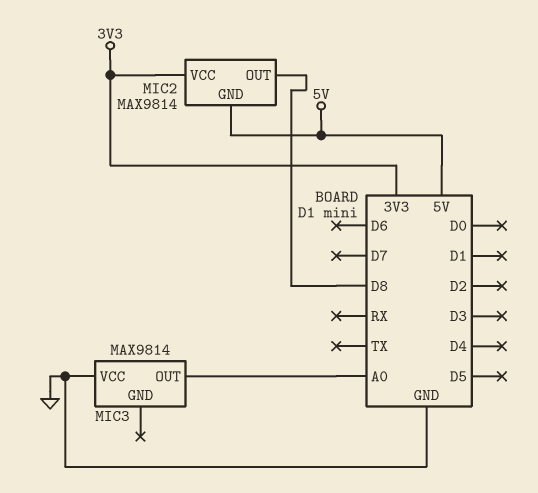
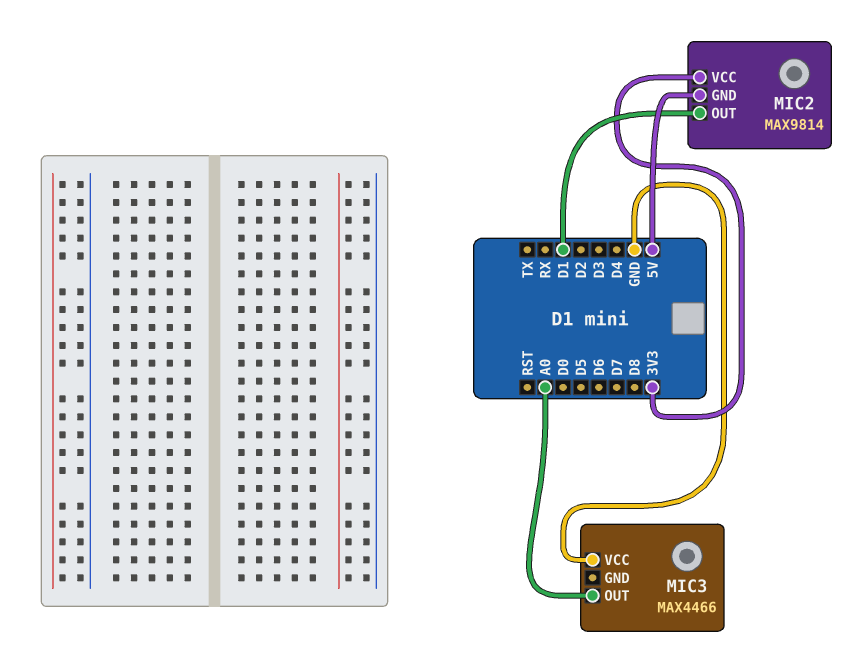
MIC2 pin OUT: D8 -> D1
MIC3: MAX9814 -> MAX4466

